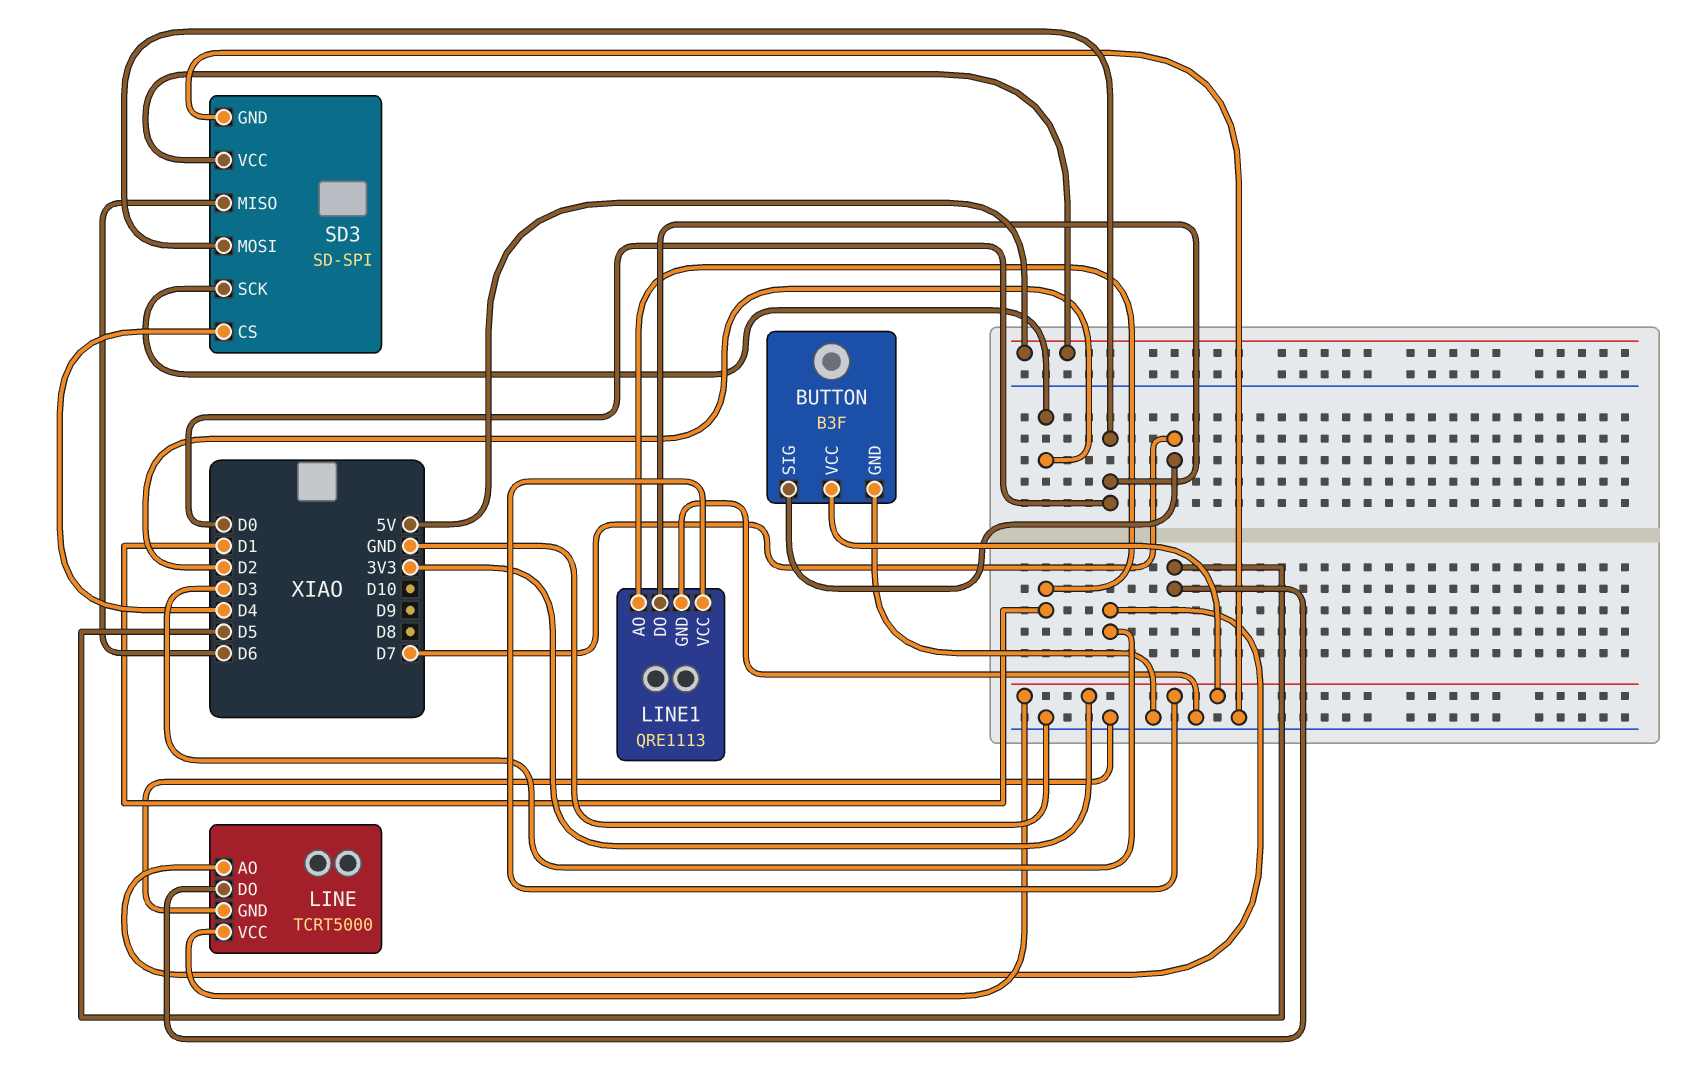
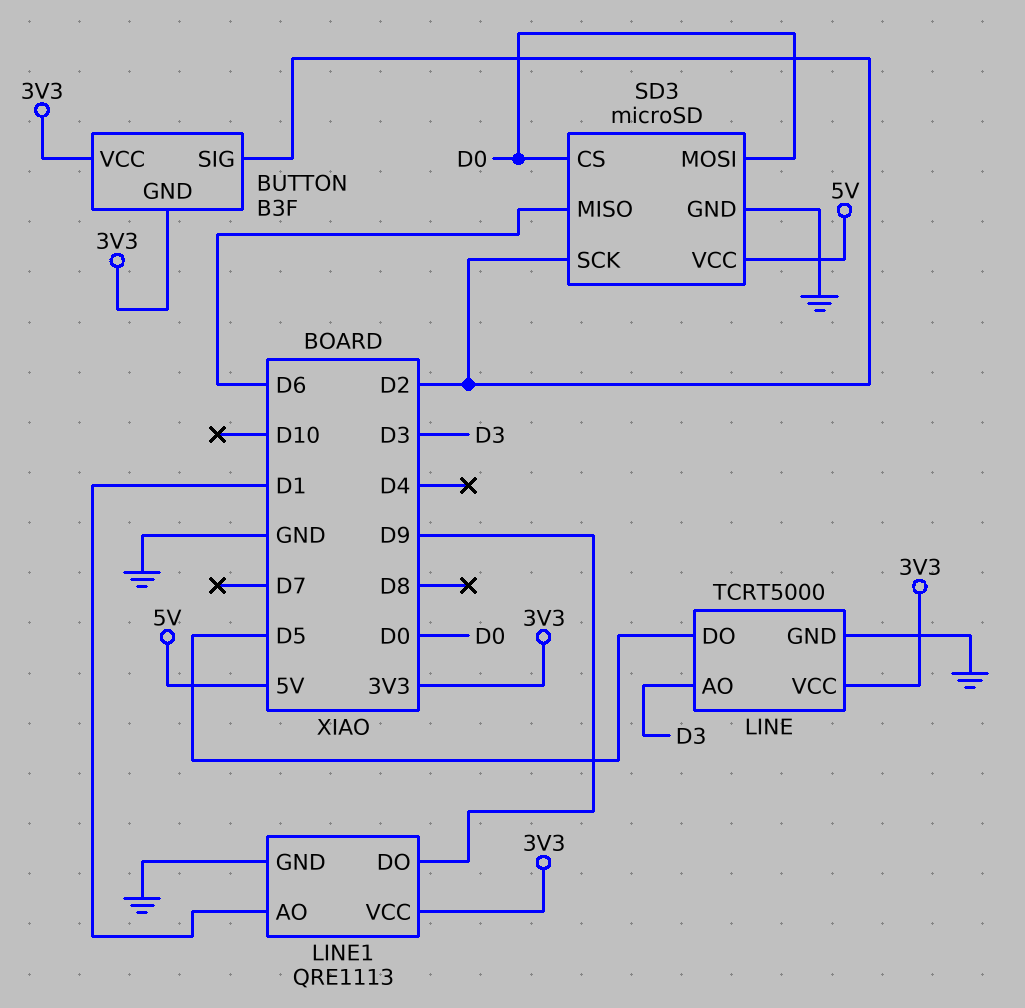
BUTTON pin GND: GND -> 3V3
BUTTON pin SIG: D7 -> D2
LINE1 pin DO: D0 -> D9
SD3: SD-SPI -> microSD
SD3 pin CS: D4 -> D0

